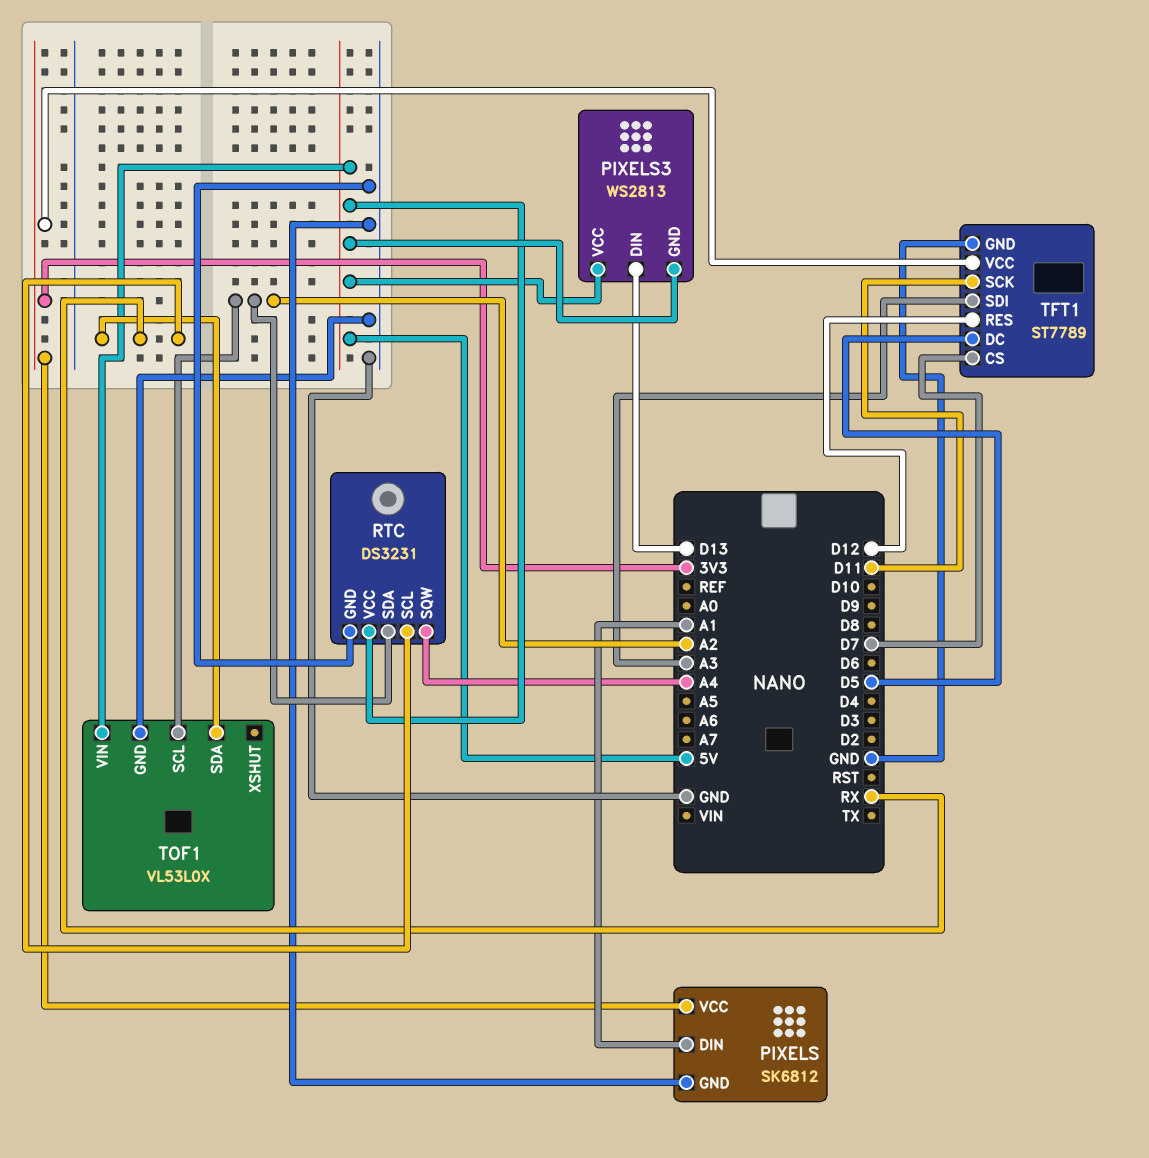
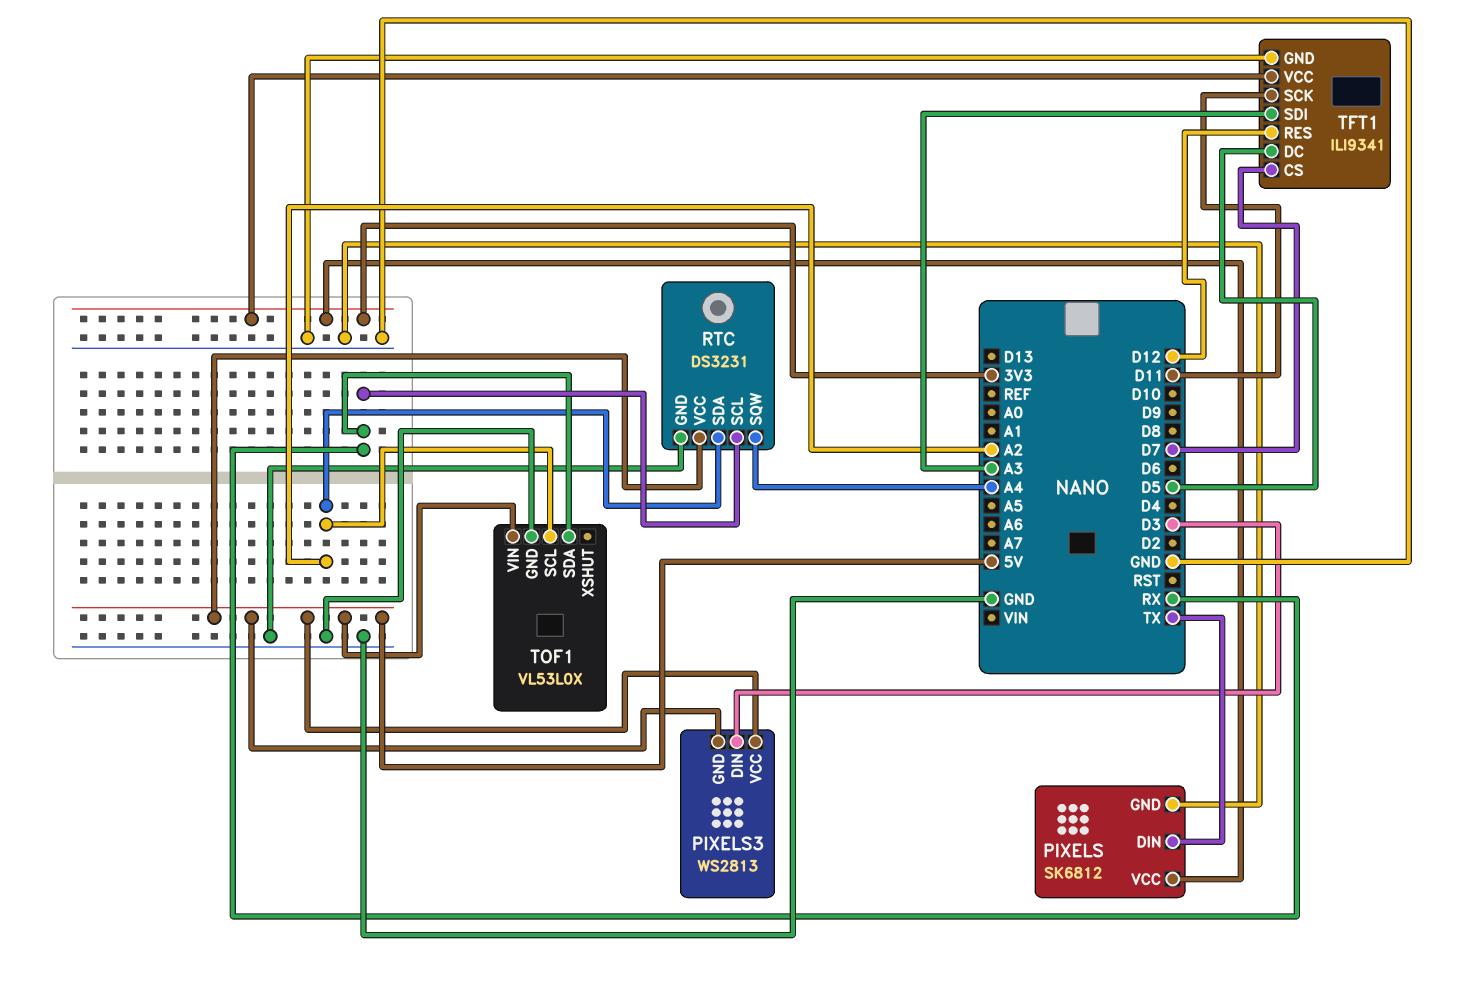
PIXELS pin DIN: A1 -> TX
PIXELS3 pin DIN: D13 -> D3
TFT1: ST7789 -> ILI9341

